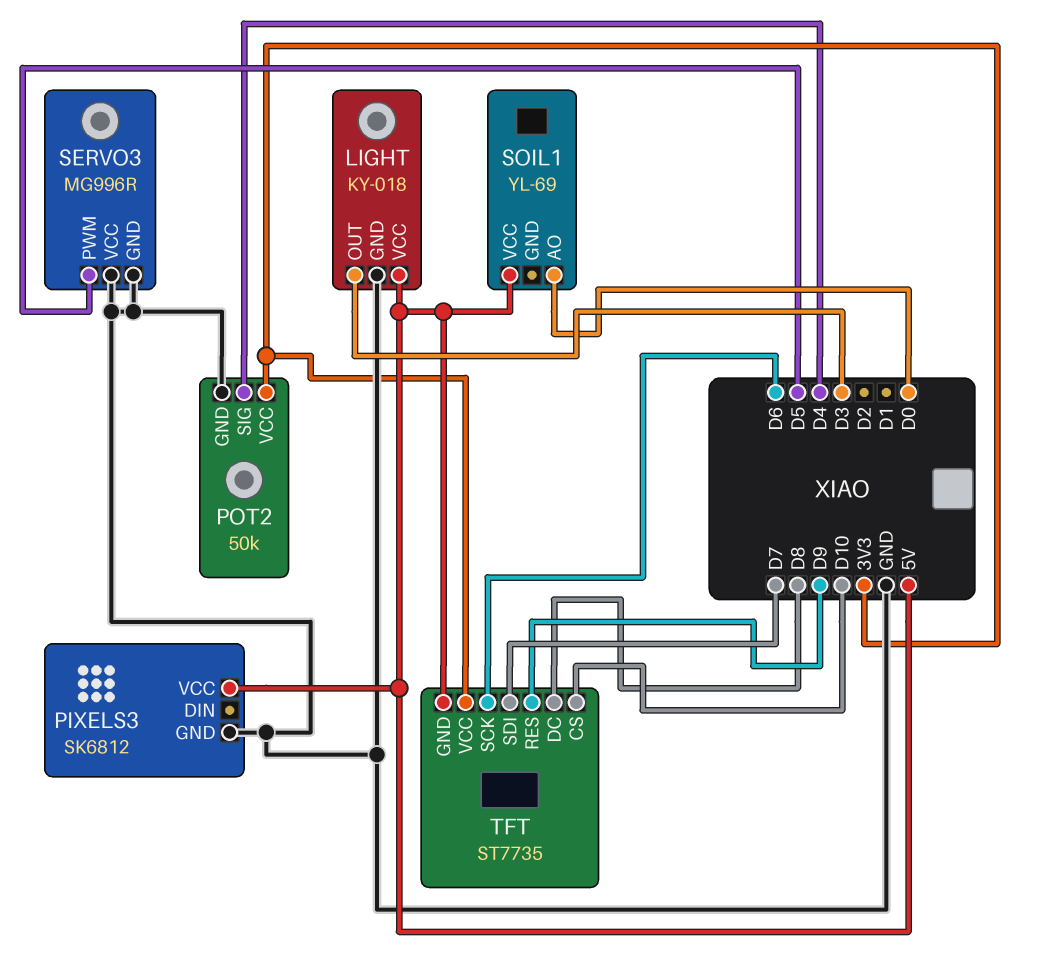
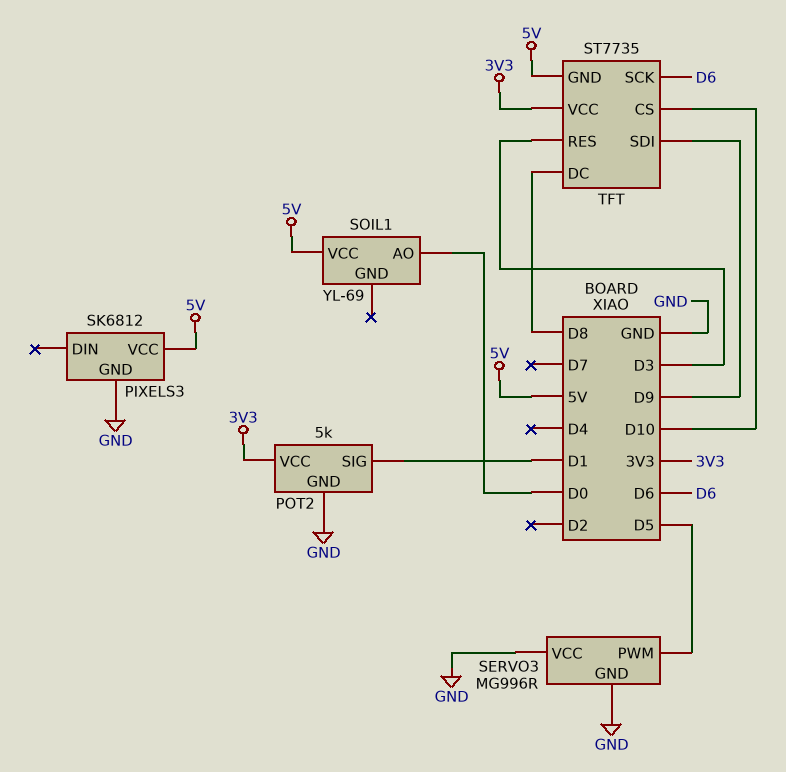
LIGHT: KY-018 -> none
LIGHT pin GND: GND -> none
LIGHT pin OUT: D3 -> none
LIGHT pin VCC: 5V -> none
POT2: 50k -> 5k
POT2 pin SIG: D4 -> D1
TFT pin RES: D9 -> D3
TFT pin SDI: D7 -> D9

